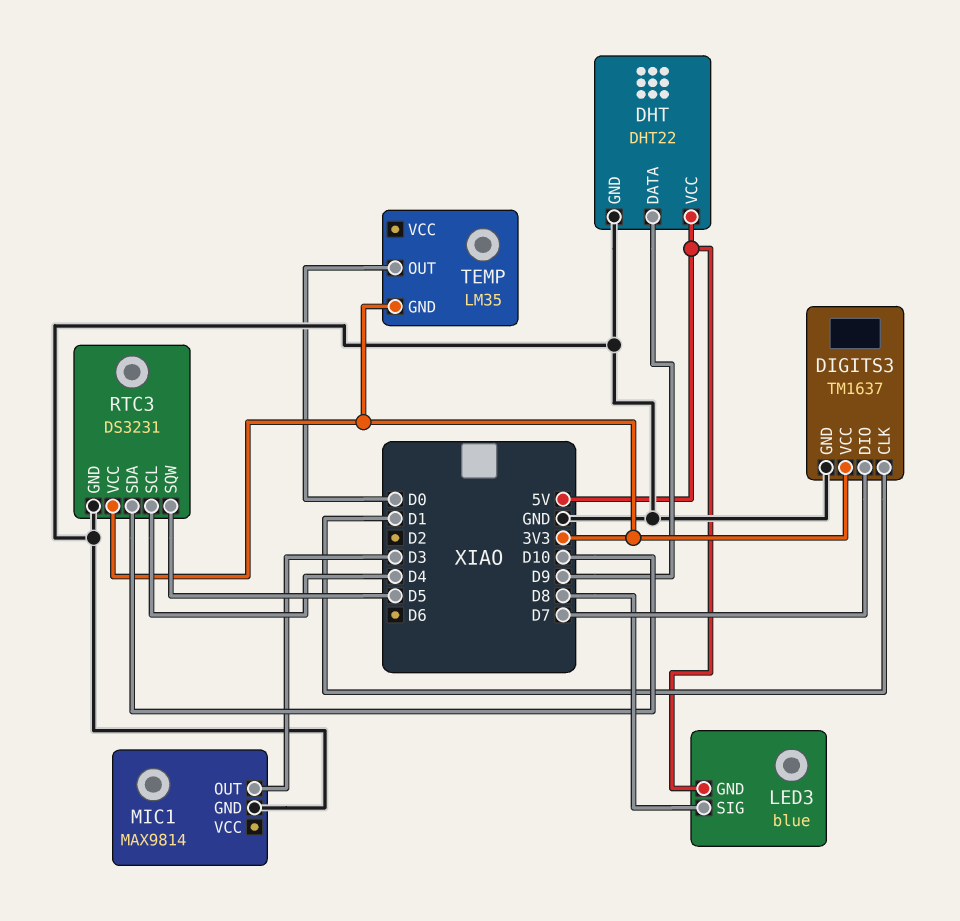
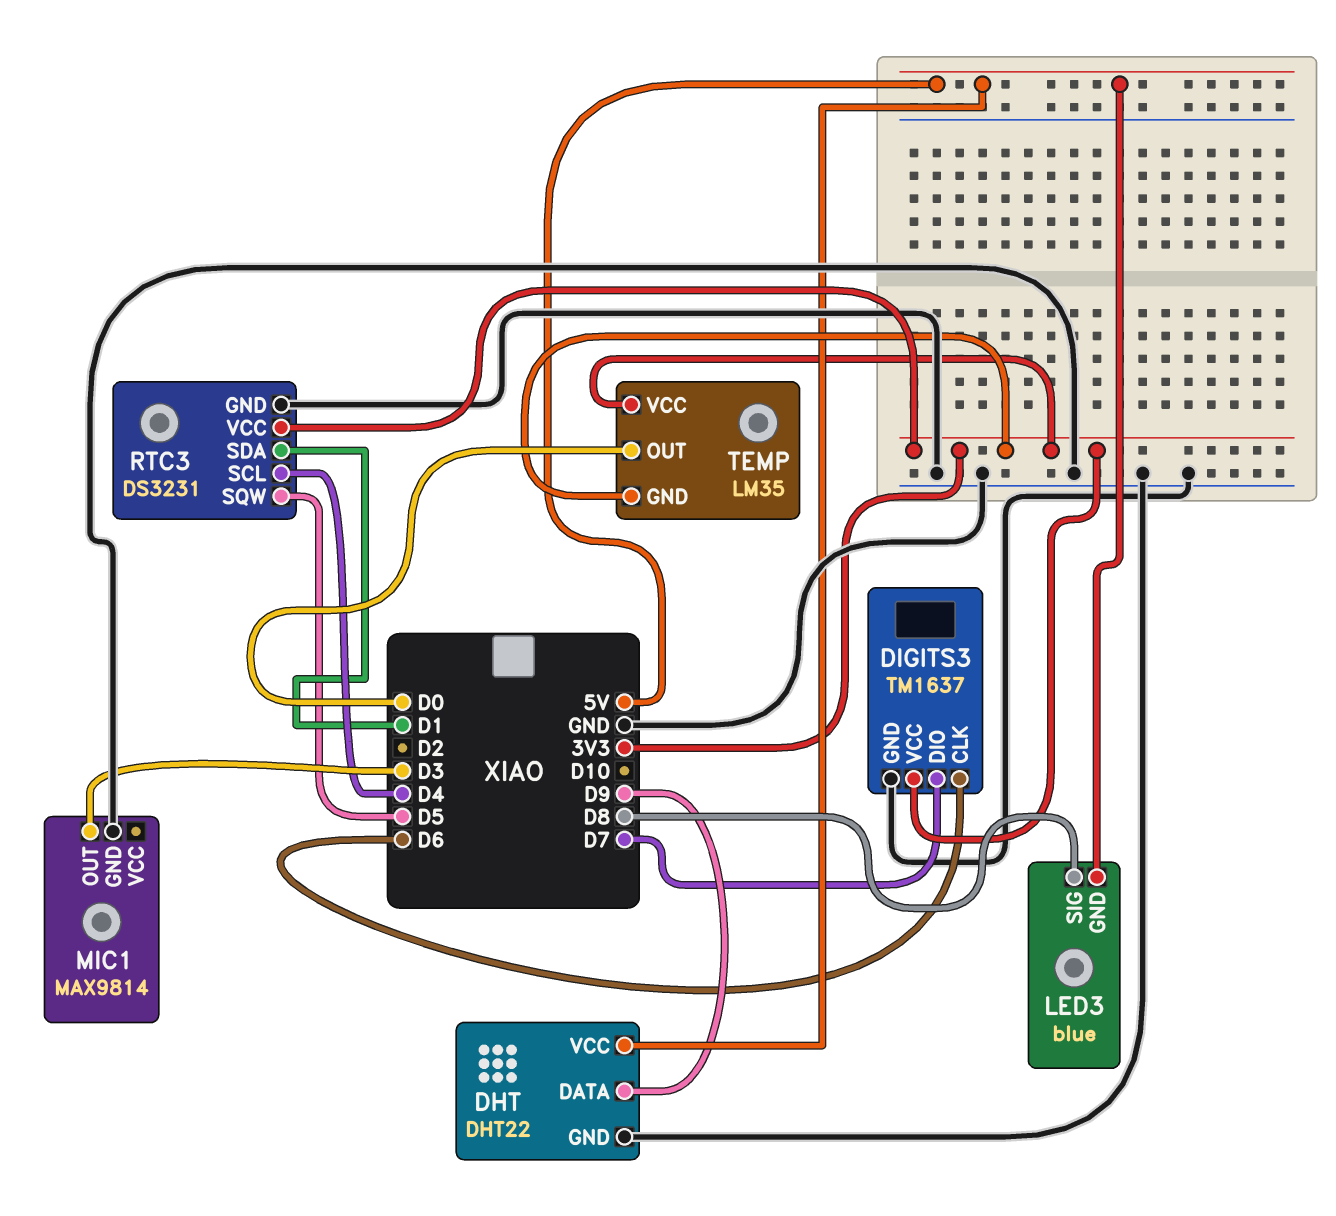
DIGITS3 pin CLK: D1 -> D6
RTC3 pin SDA: D10 -> D1
TEMP pin VCC: none -> 3V3

